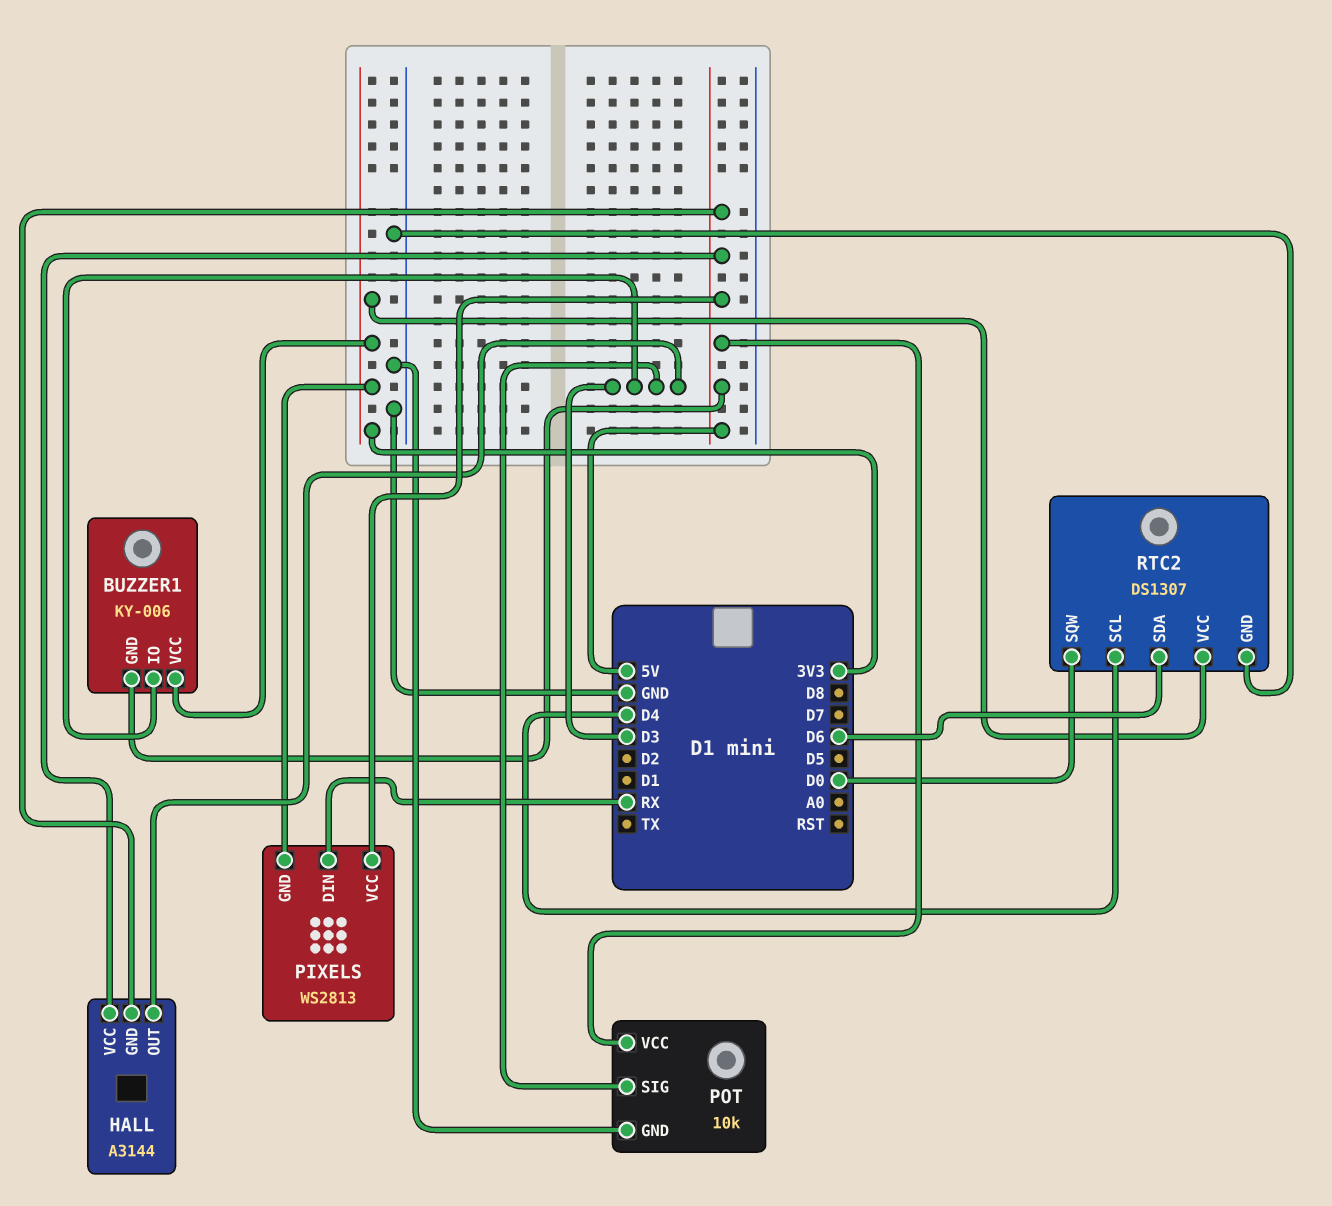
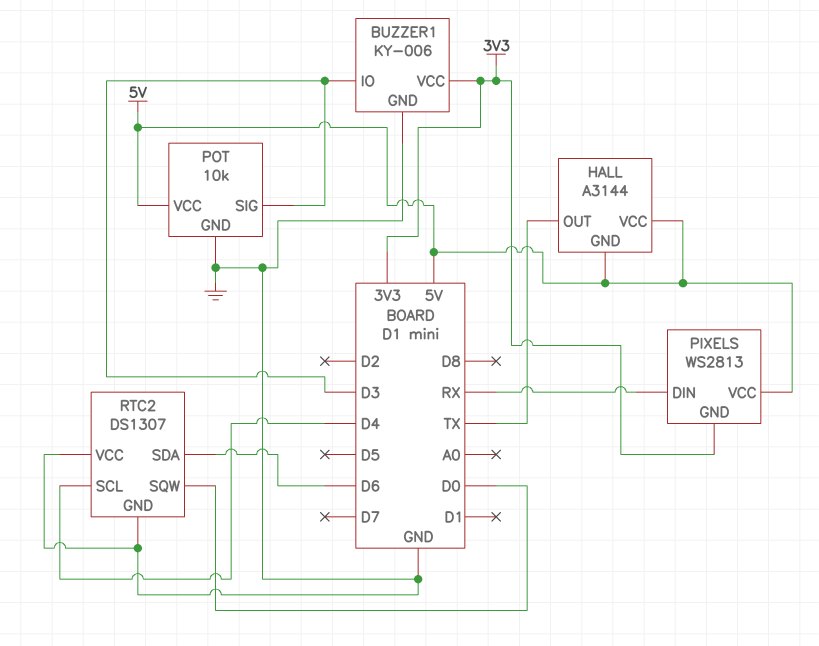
BUZZER1 pin GND: 5V -> GND
HALL pin OUT: D3 -> TX
RTC2 pin VCC: 3V3 -> GND

